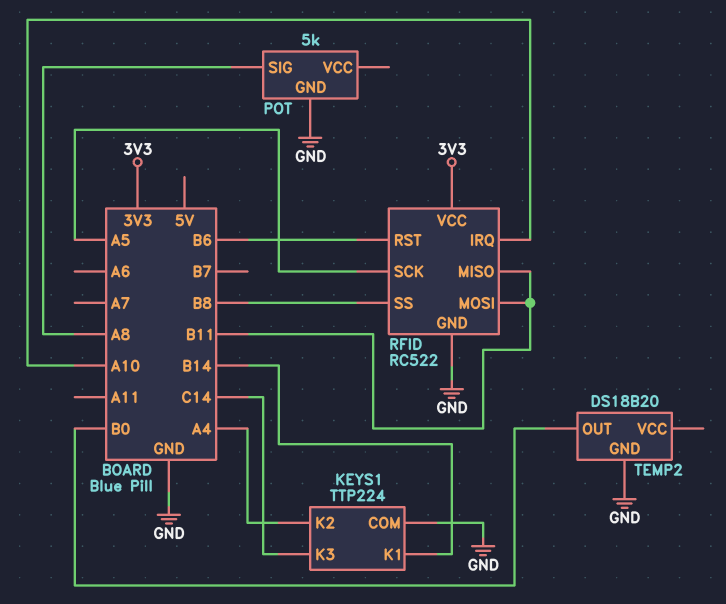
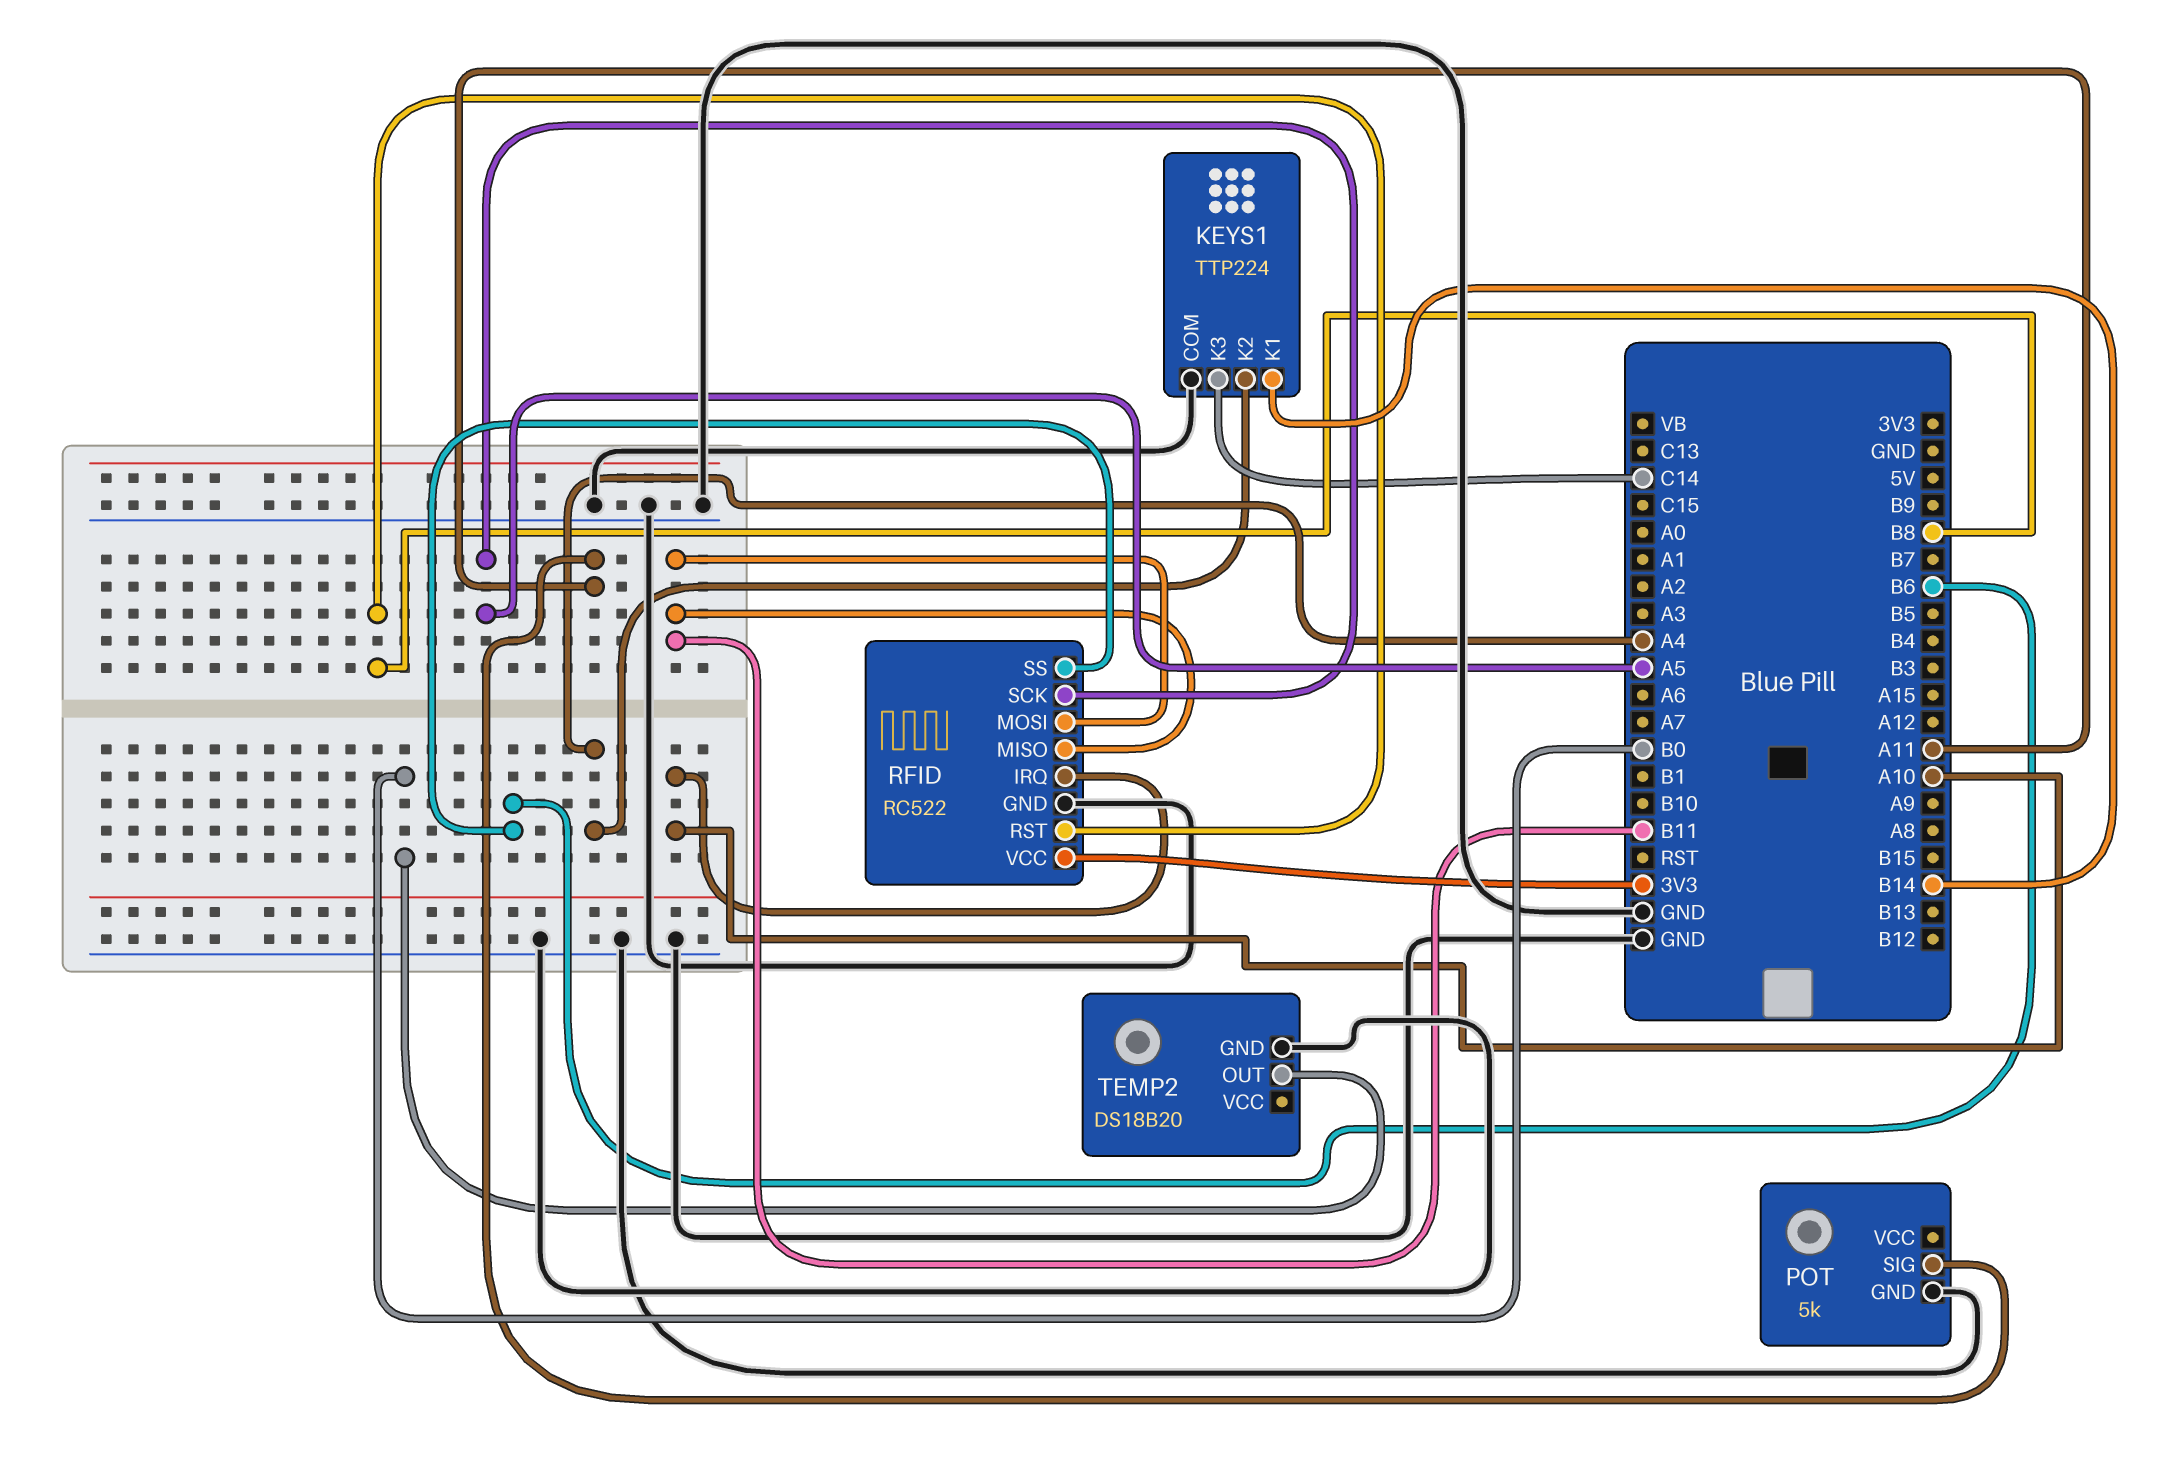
POT pin SIG: A8 -> A11
RFID pin RST: B6 -> B8
RFID pin SS: B8 -> B6

